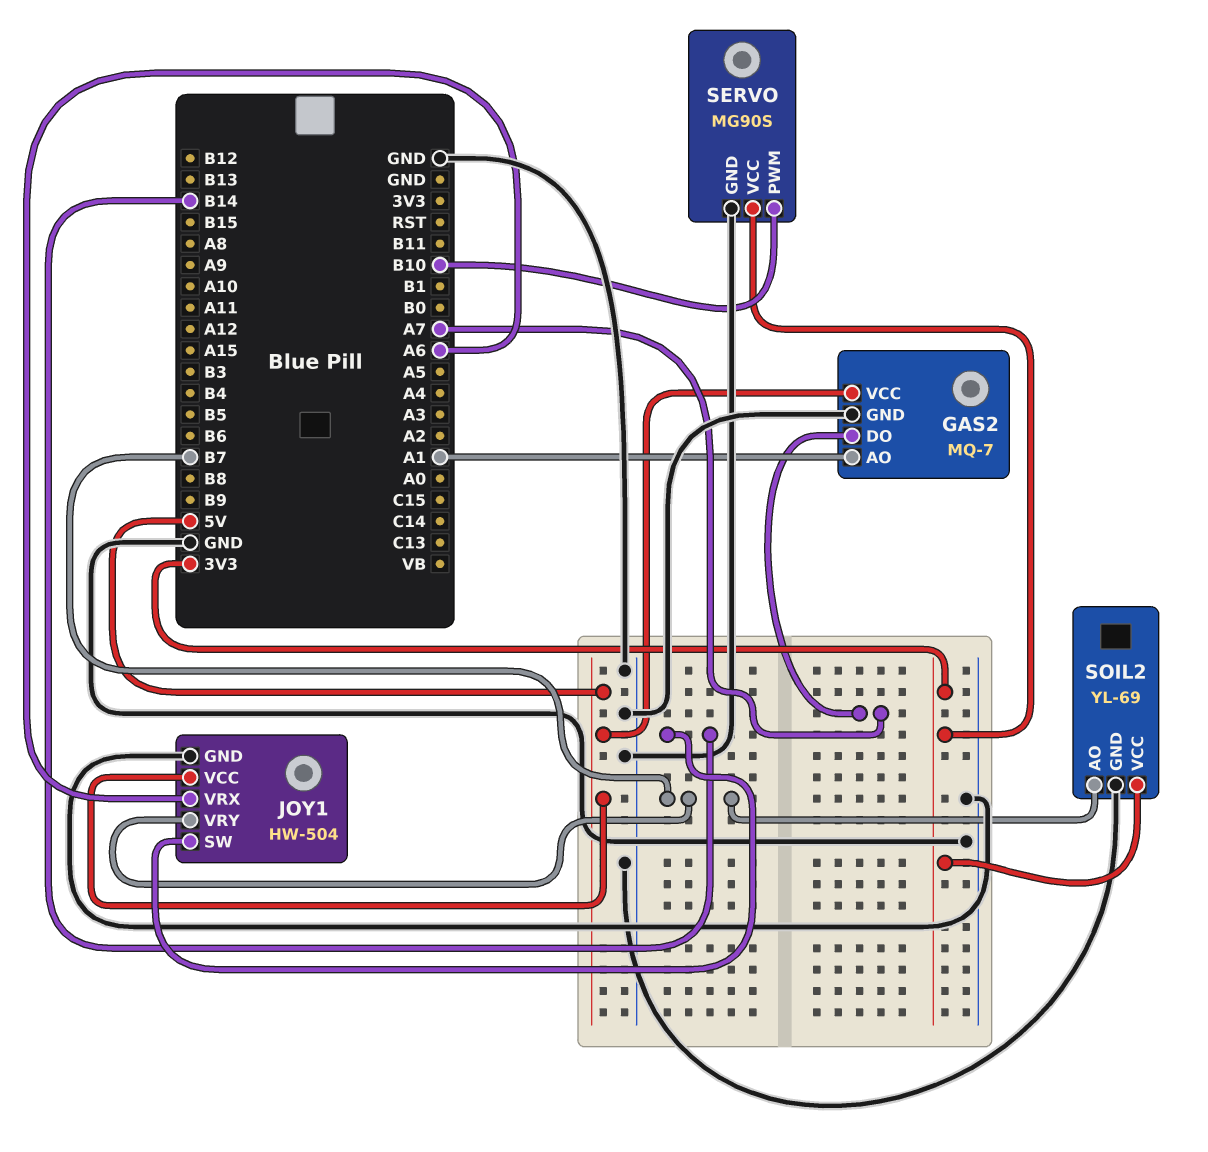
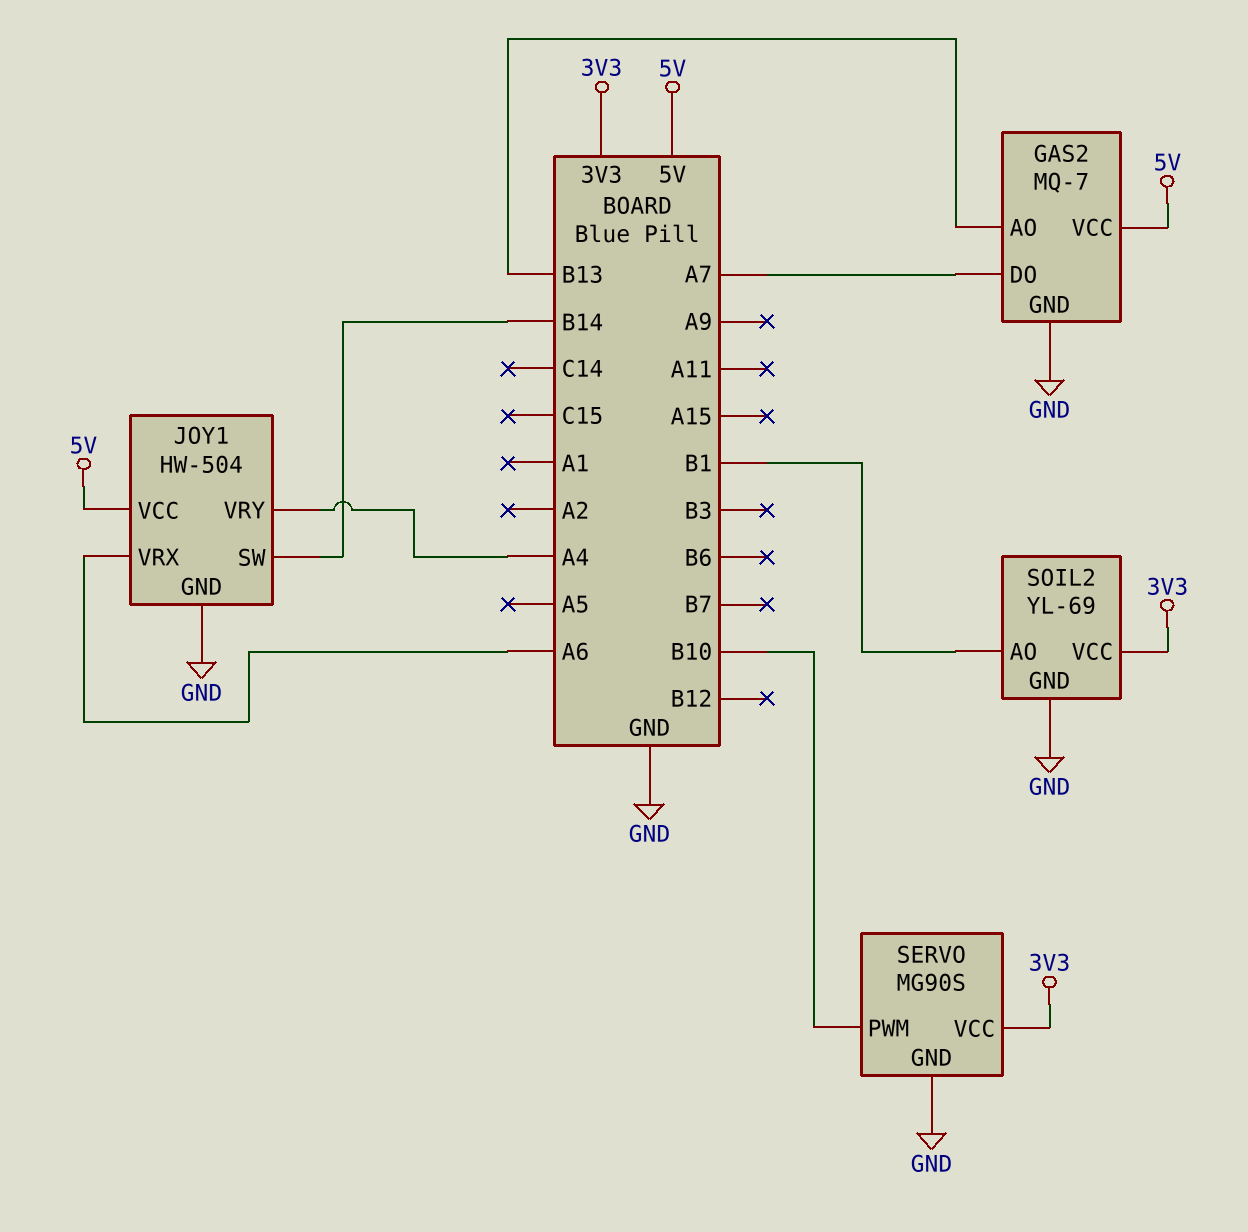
GAS2 pin AO: A1 -> B13
JOY1 pin VRY: B7 -> A4
SOIL2 pin AO: B7 -> B1

